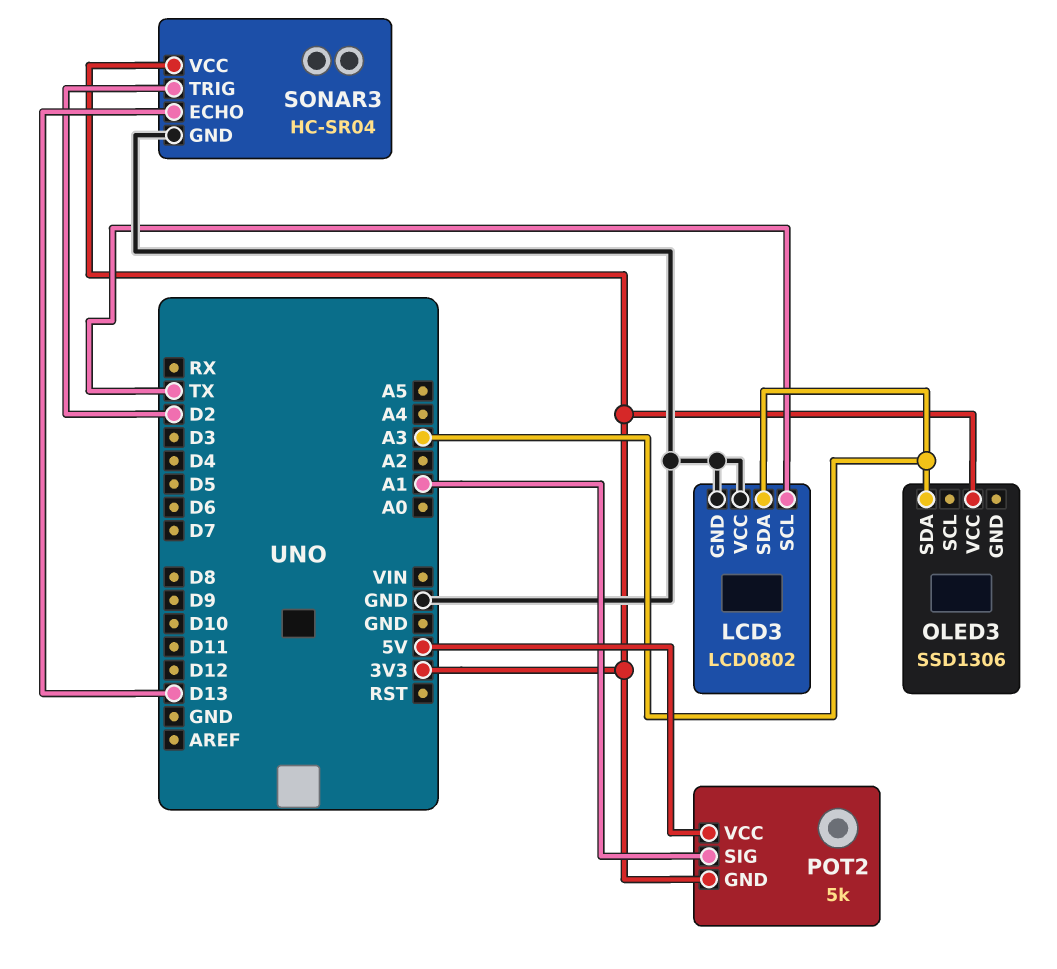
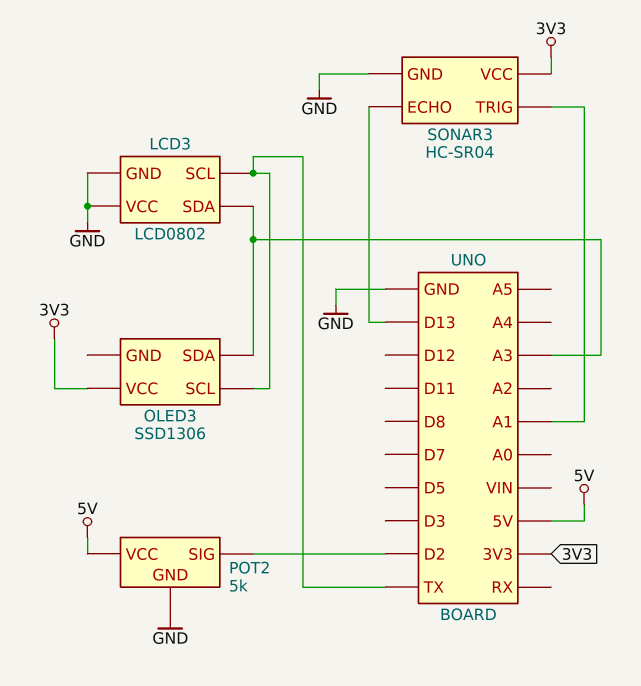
OLED3 pin SCL: none -> TX
POT2 pin GND: 3V3 -> GND
POT2 pin SIG: A1 -> D2
SONAR3 pin TRIG: D2 -> A1

